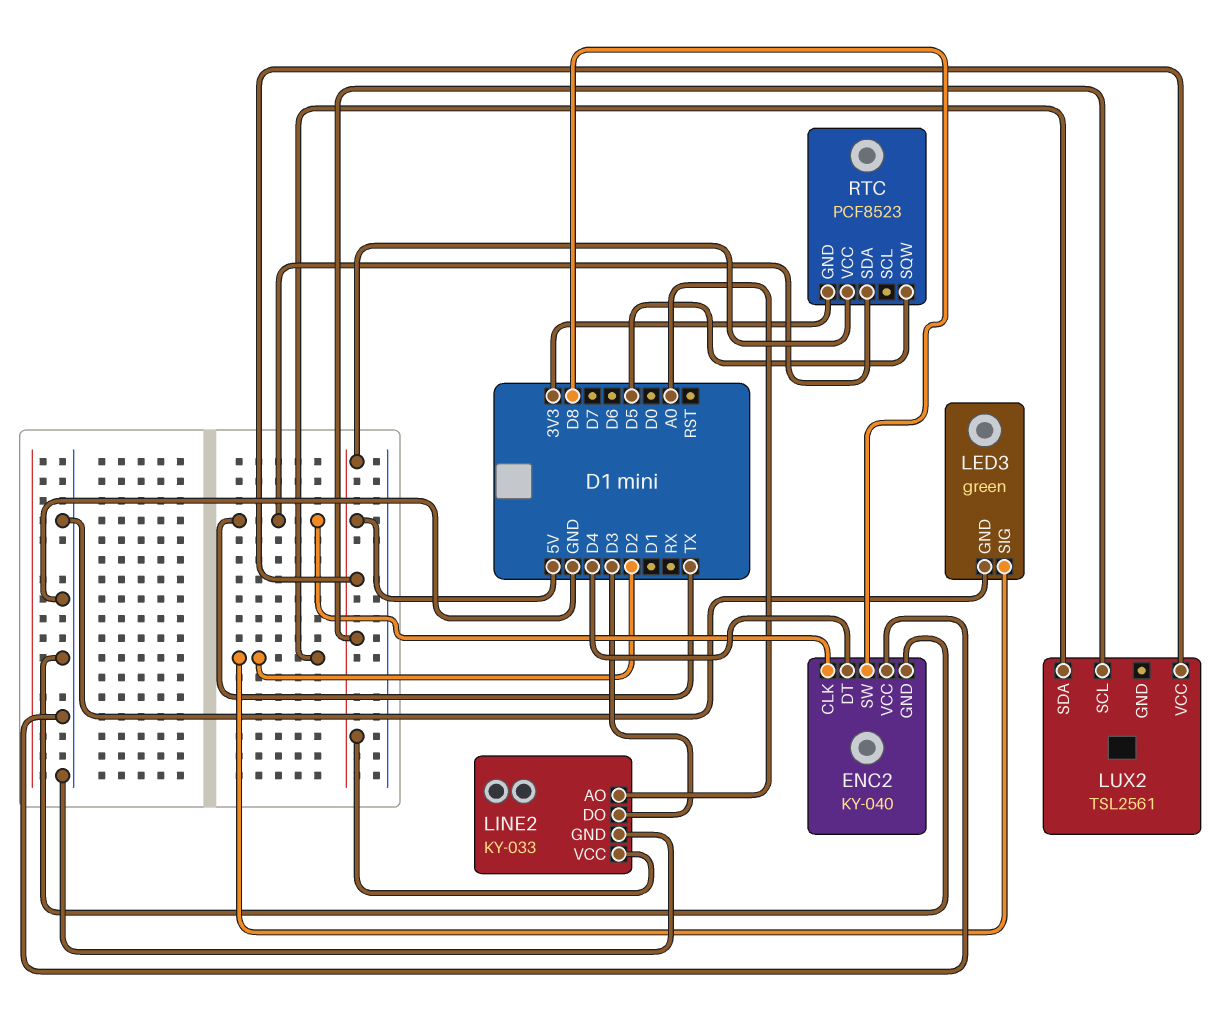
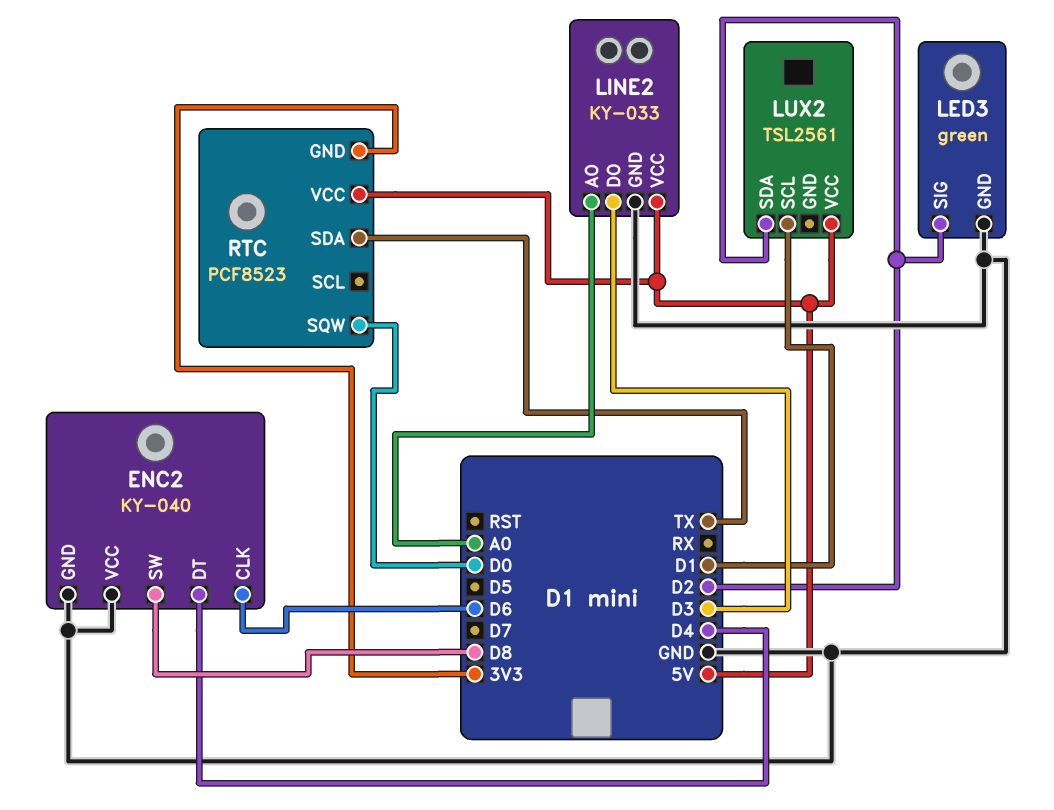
ENC2 pin CLK: TX -> D6
LUX2 pin SCL: 5V -> D1
RTC pin SQW: D5 -> D0

